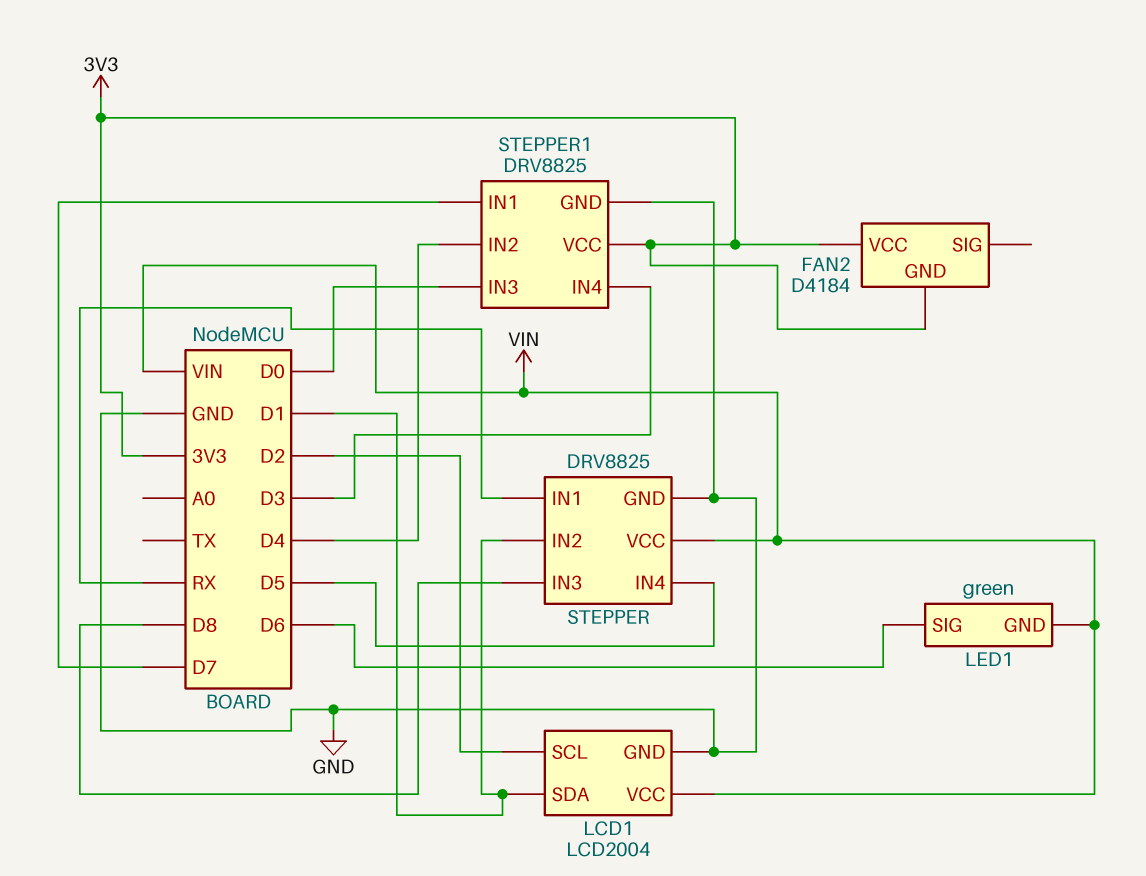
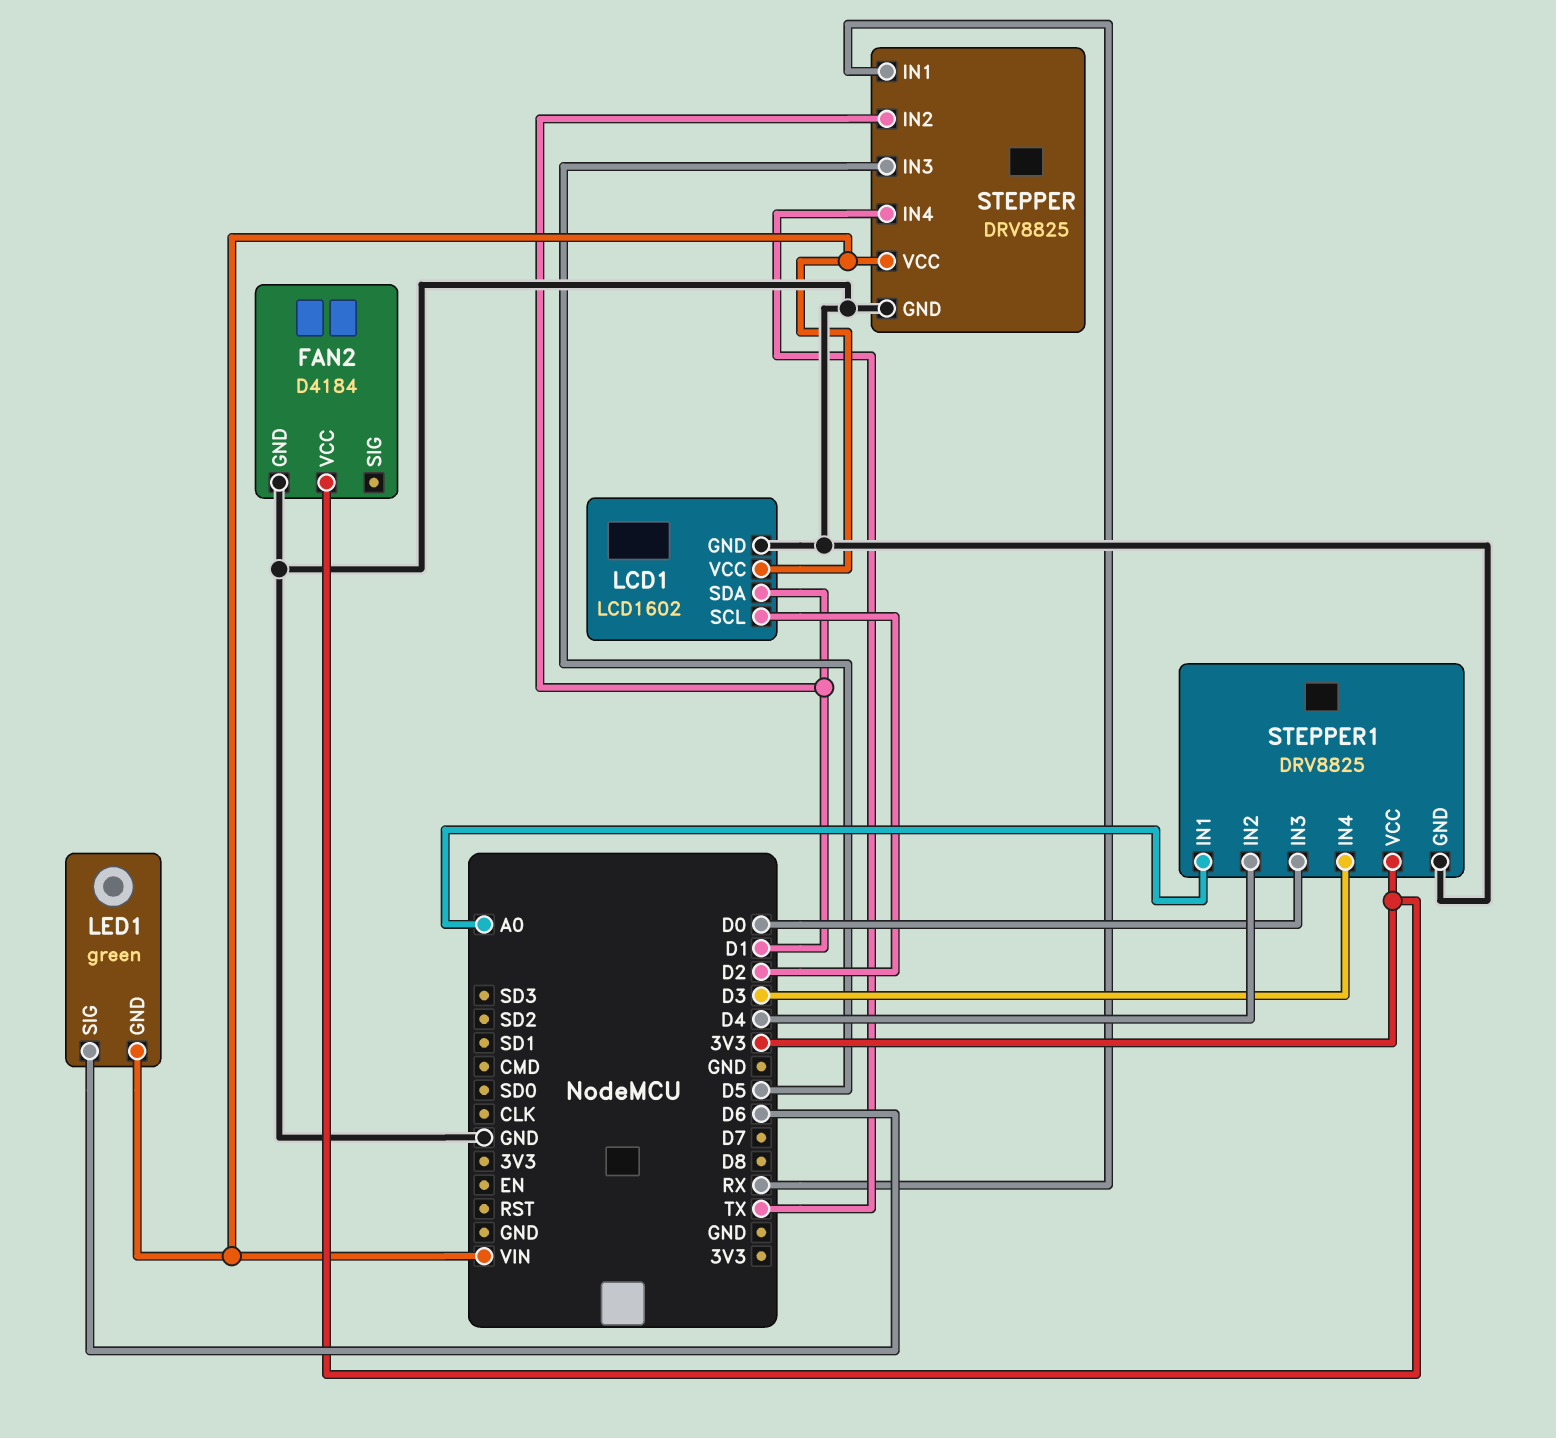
FAN2 pin GND: 3V3 -> GND
LCD1: LCD2004 -> LCD1602
STEPPER pin IN3: D8 -> D5
STEPPER pin IN4: D5 -> TX
STEPPER1 pin IN1: D7 -> A0

